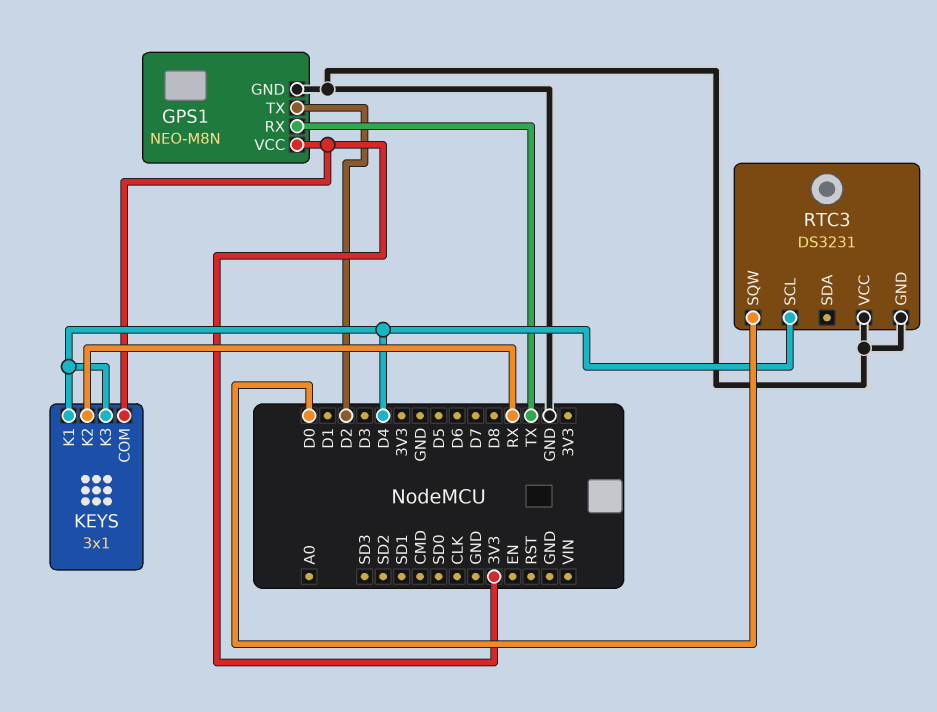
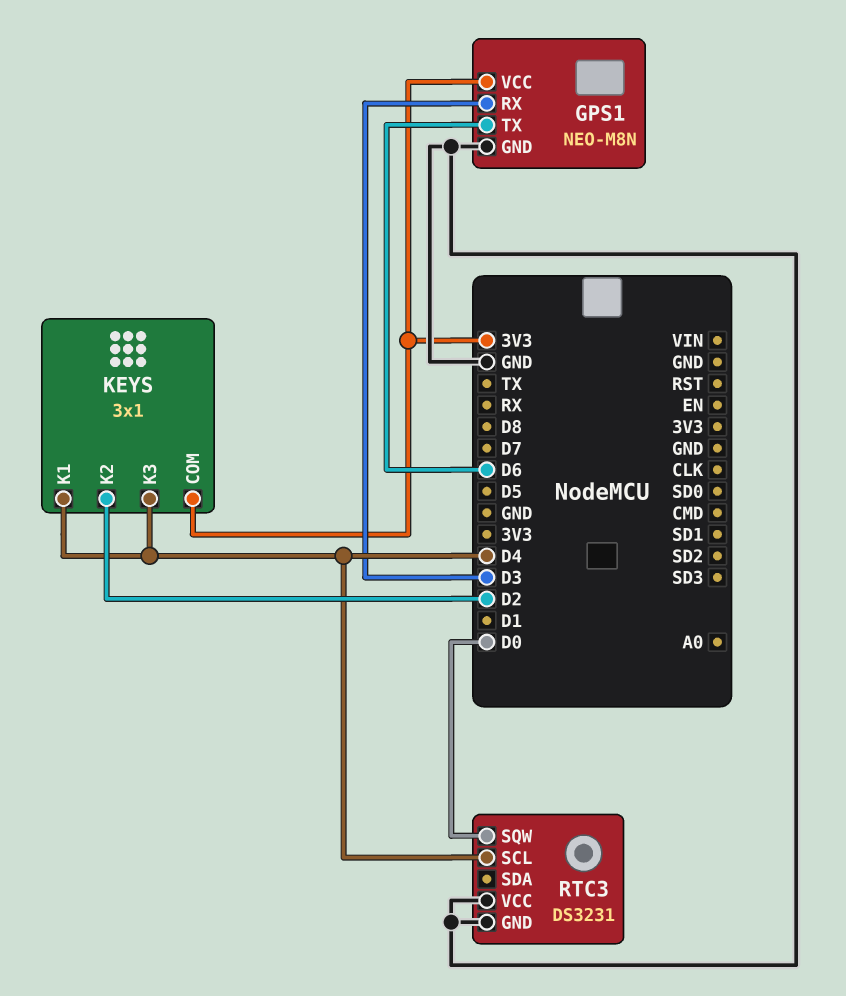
GPS1 pin RX: TX -> D3
GPS1 pin TX: D2 -> D6
KEYS pin K2: RX -> D2

